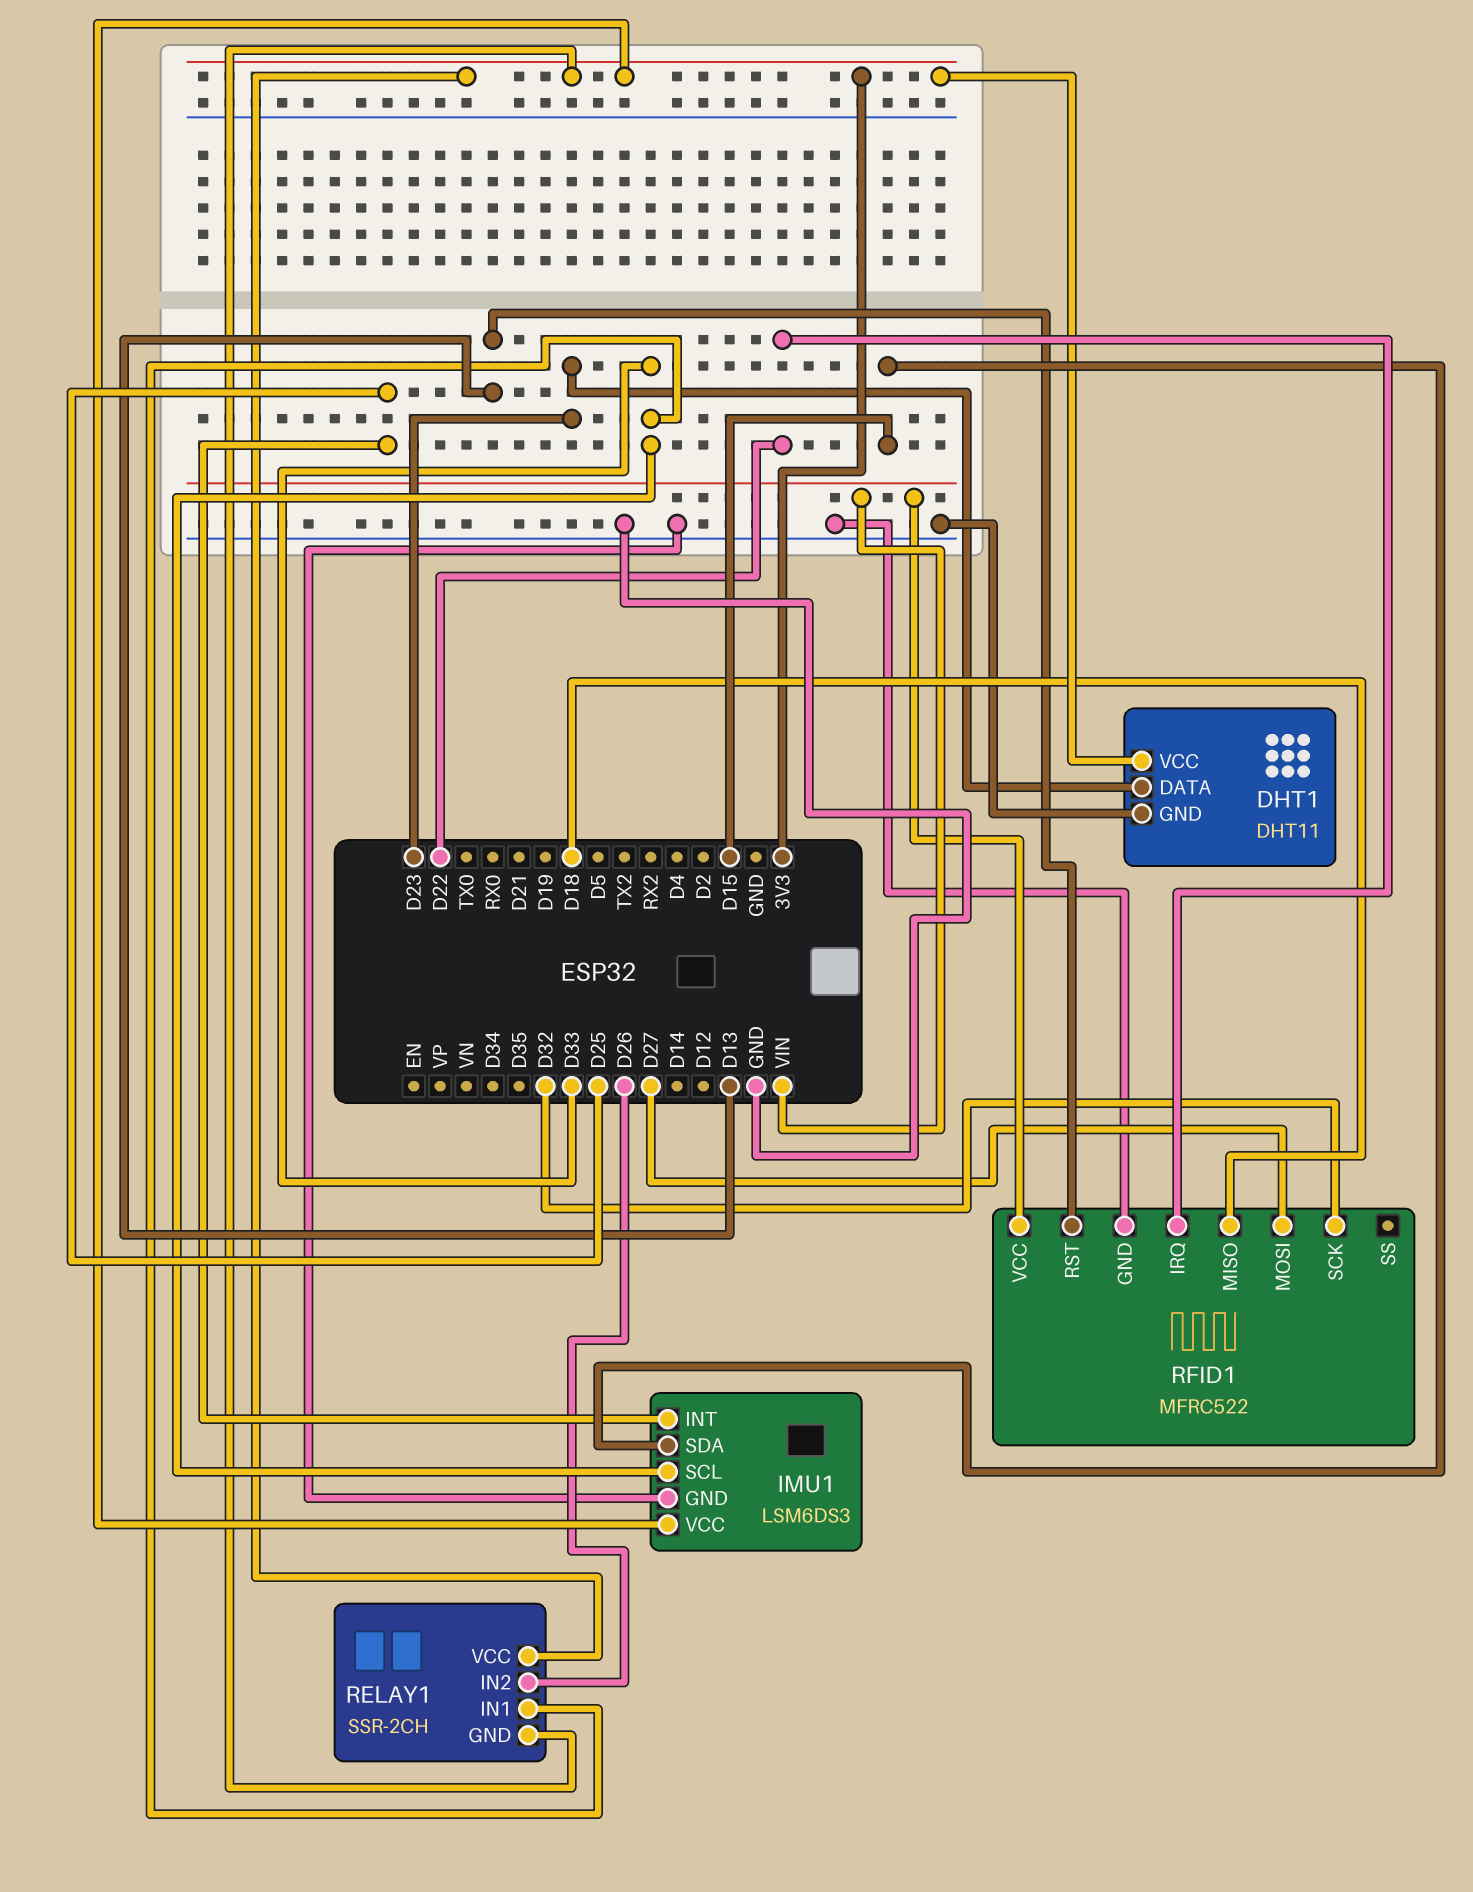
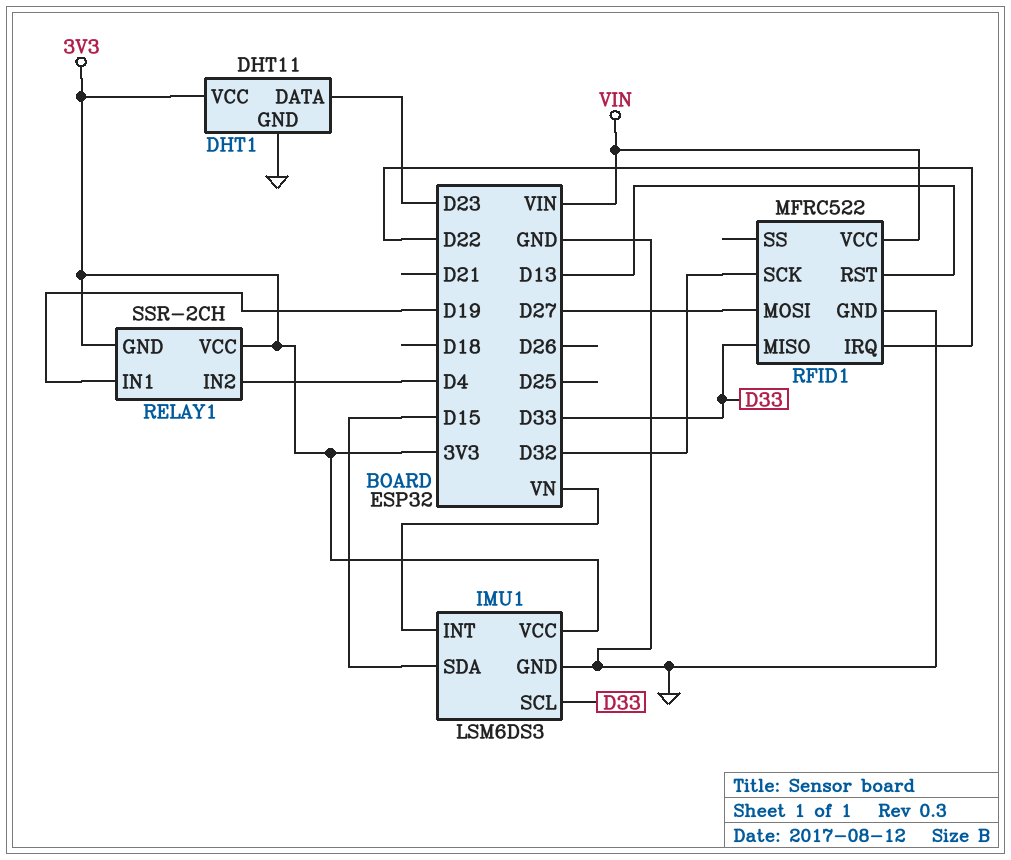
IMU1 pin INT: D25 -> VN
RELAY1 pin IN1: D33 -> D19
RELAY1 pin IN2: D26 -> D4
RFID1 pin MISO: D18 -> D33

